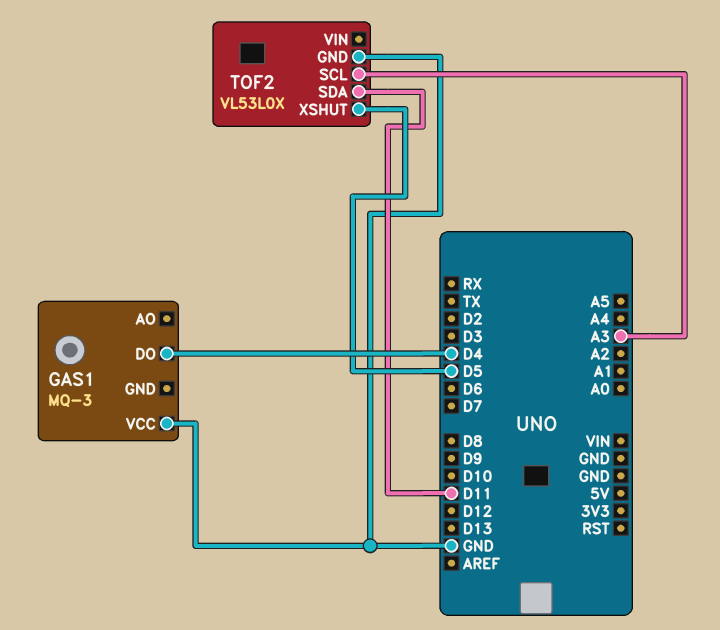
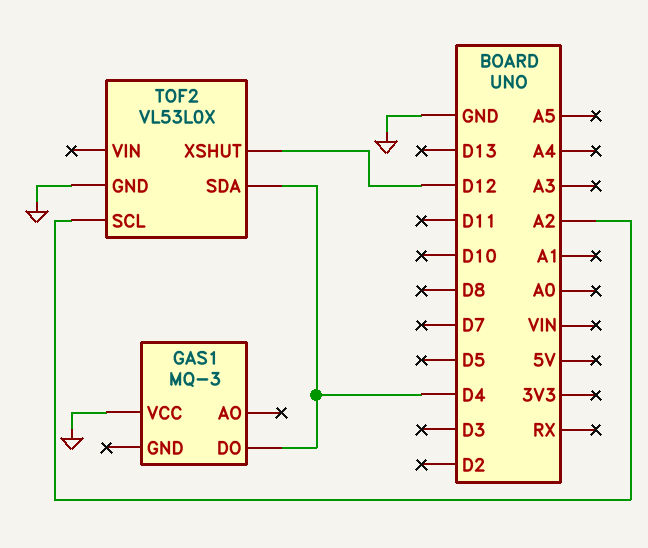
TOF2 pin SCL: A3 -> A2
TOF2 pin SDA: D11 -> D4
TOF2 pin XSHUT: D5 -> D12

